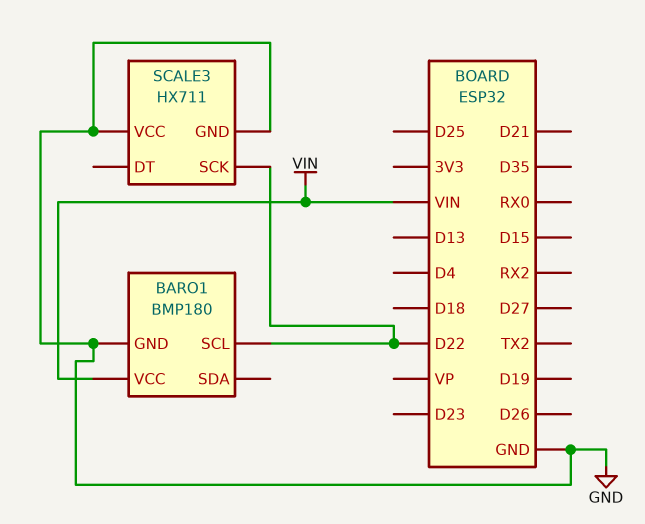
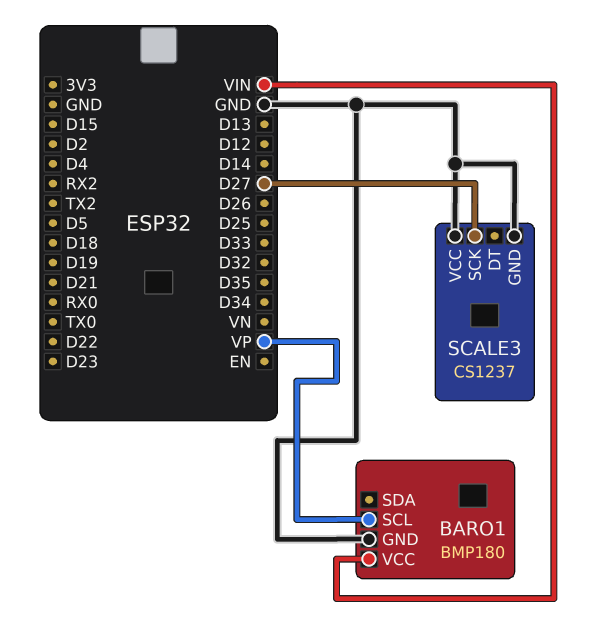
BARO1 pin SCL: D22 -> VP
SCALE3: HX711 -> CS1237
SCALE3 pin SCK: D22 -> D27

